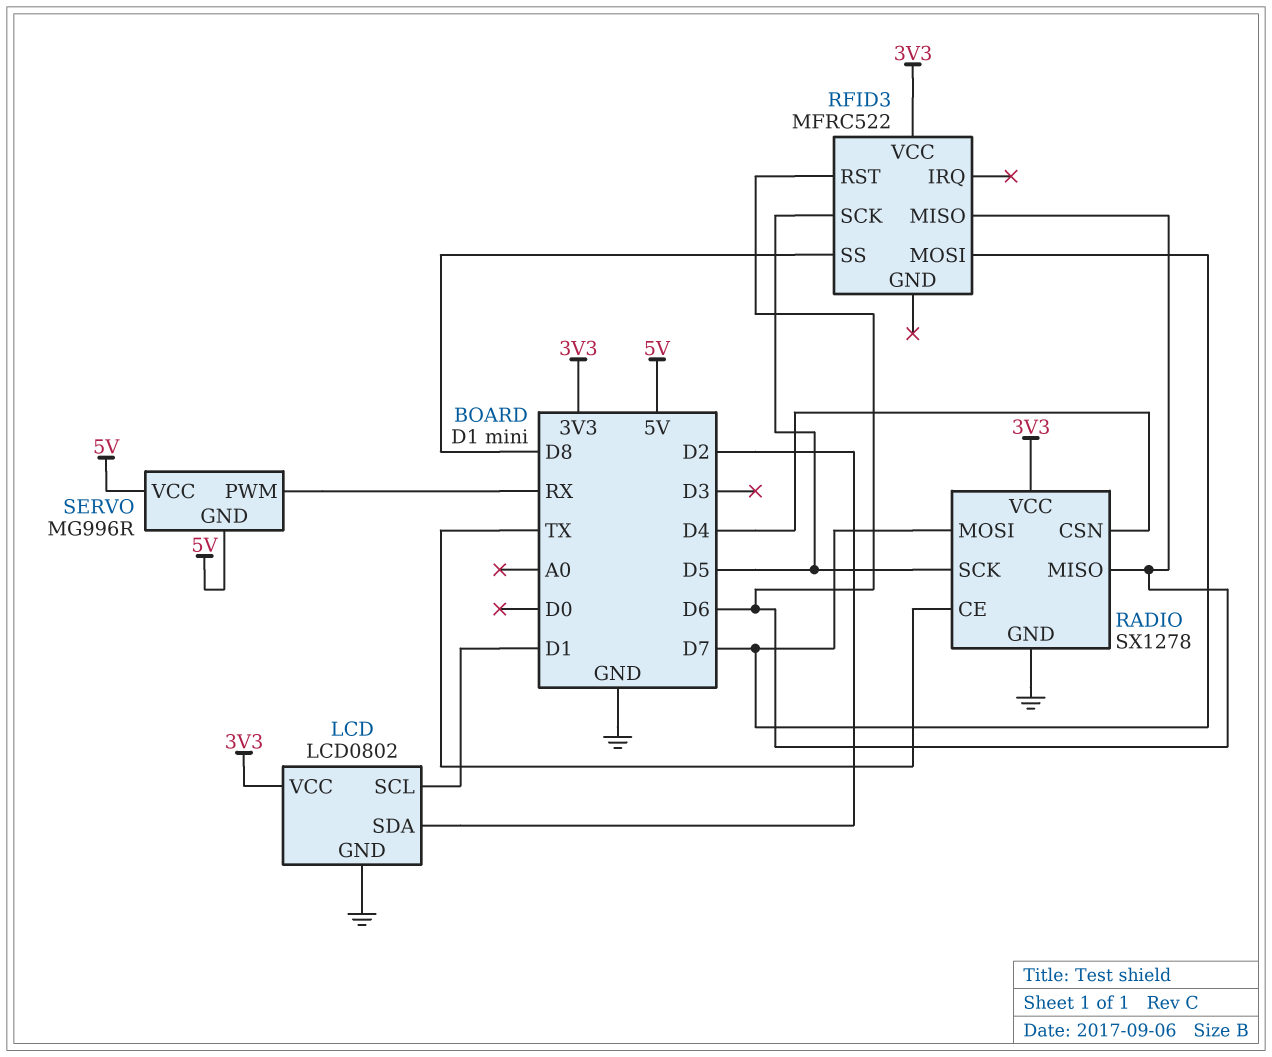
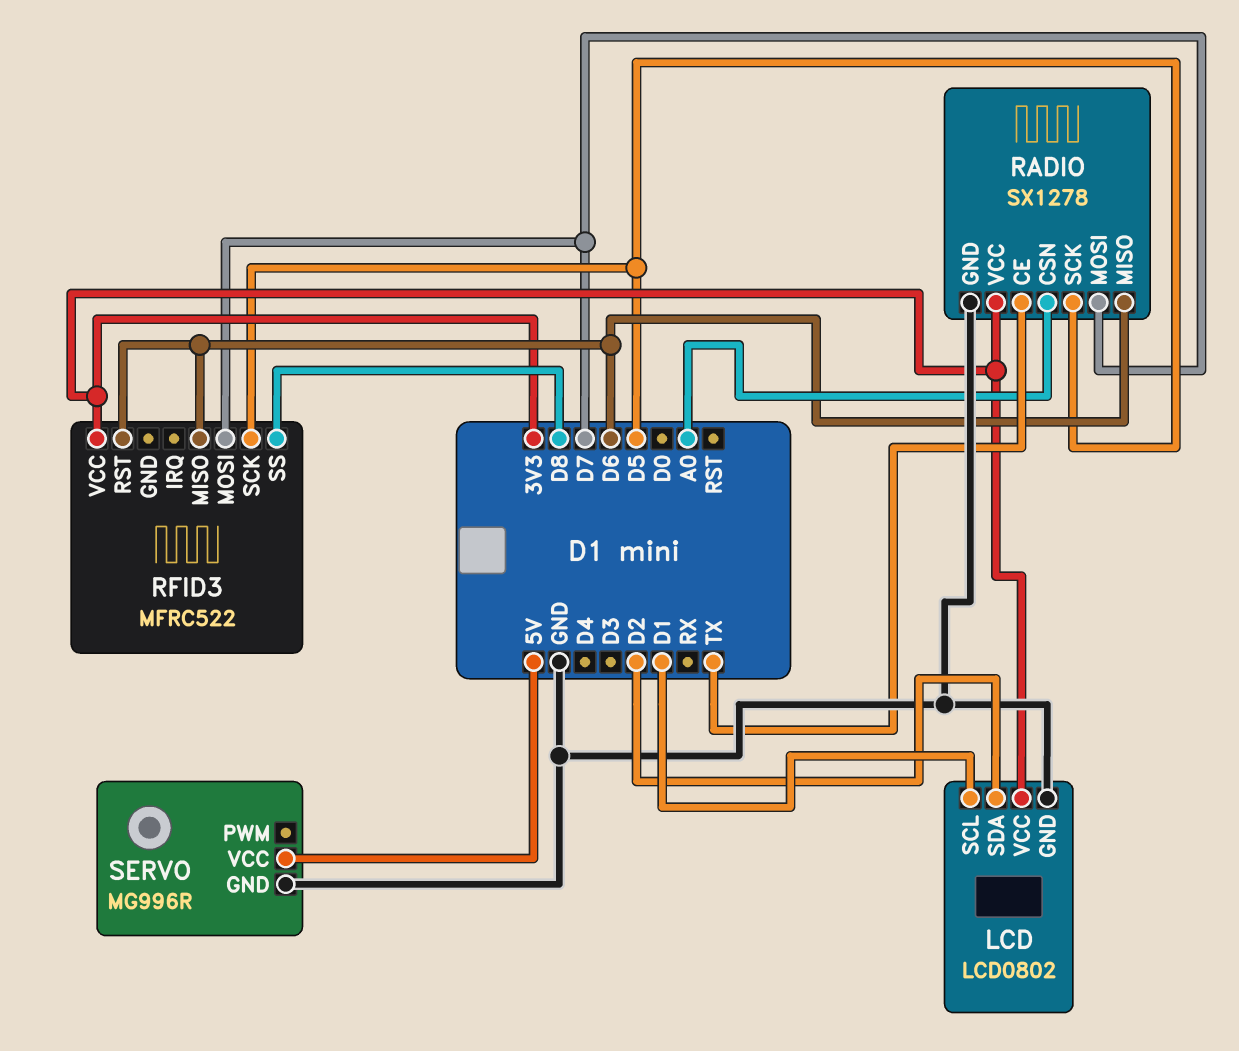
RADIO pin CSN: D4 -> A0
SERVO pin GND: 5V -> GND
SERVO pin PWM: RX -> none

